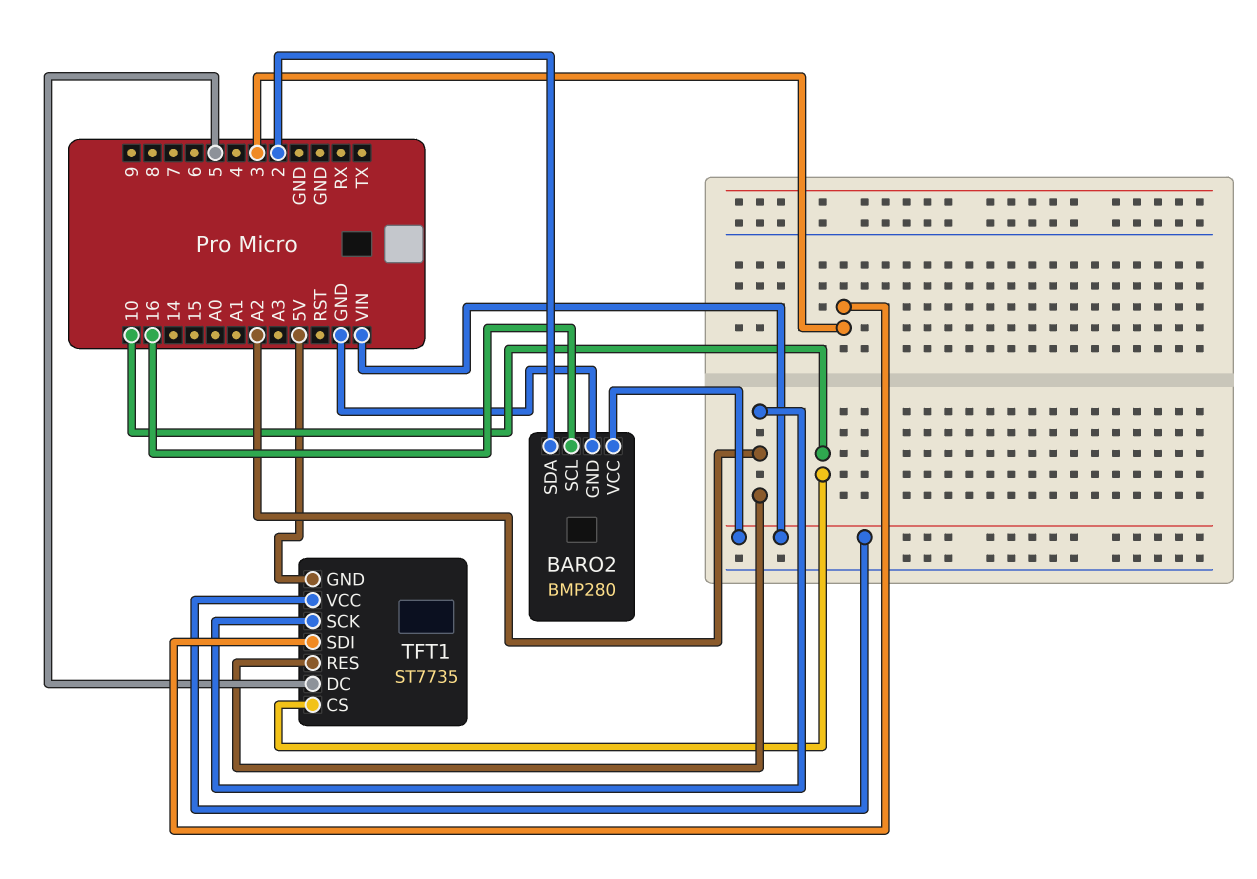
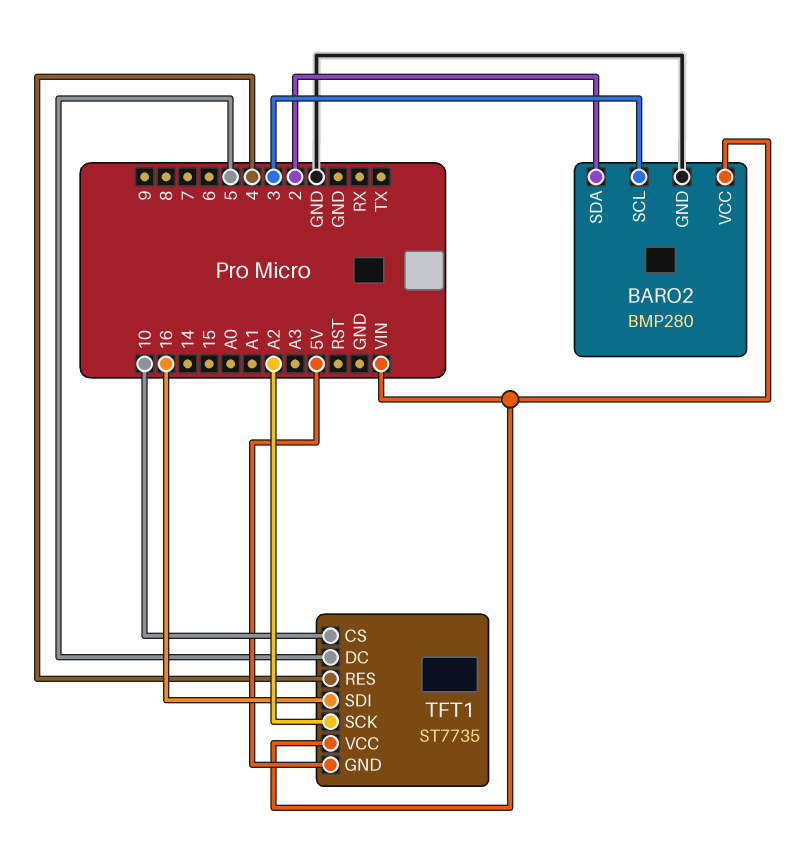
BARO2 pin SCL: 16 -> 3
TFT1 pin RES: A2 -> 4
TFT1 pin SDI: 3 -> 16

